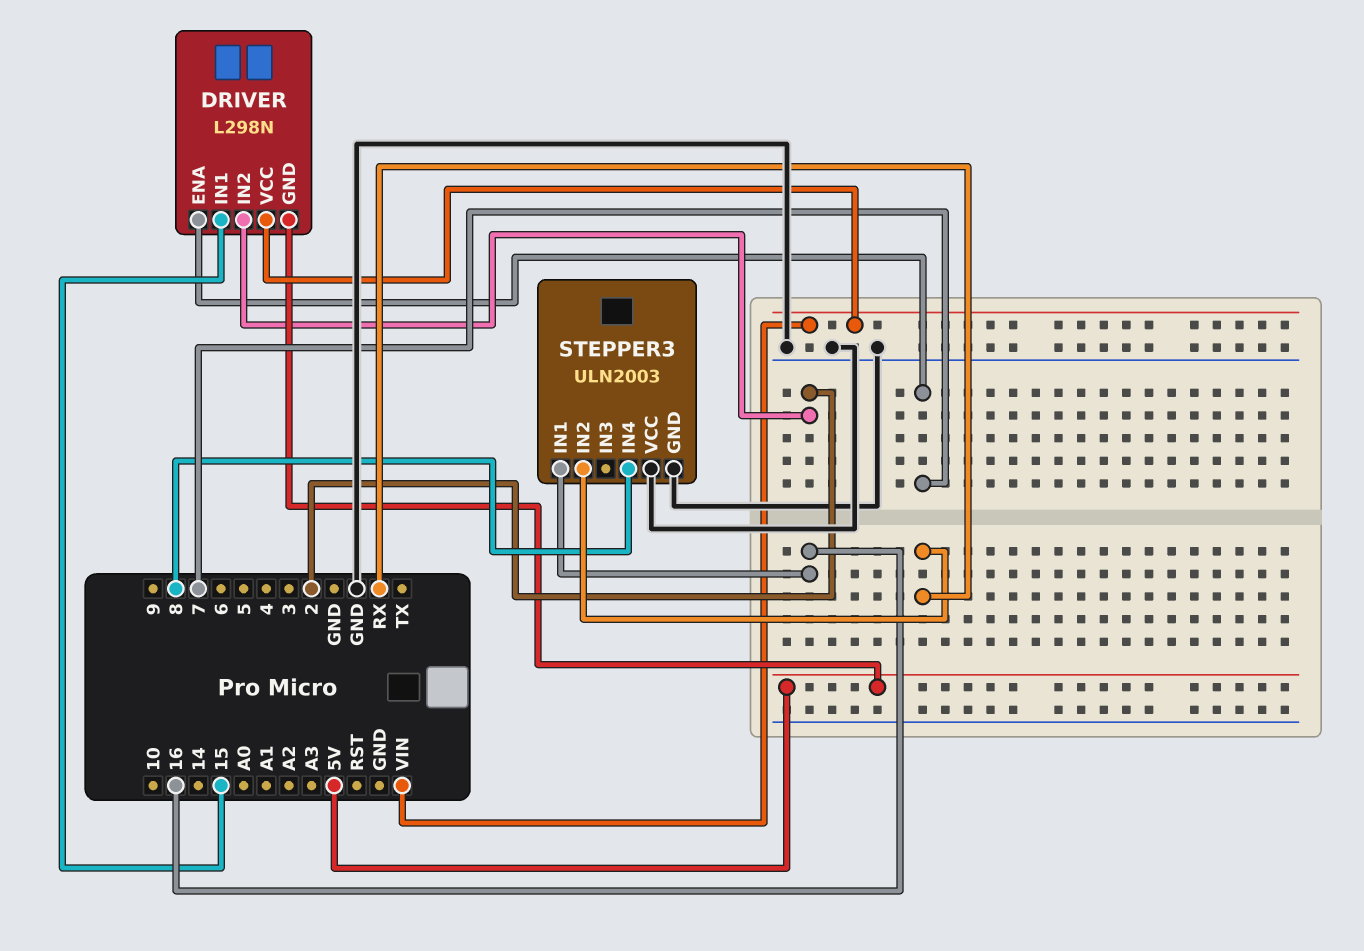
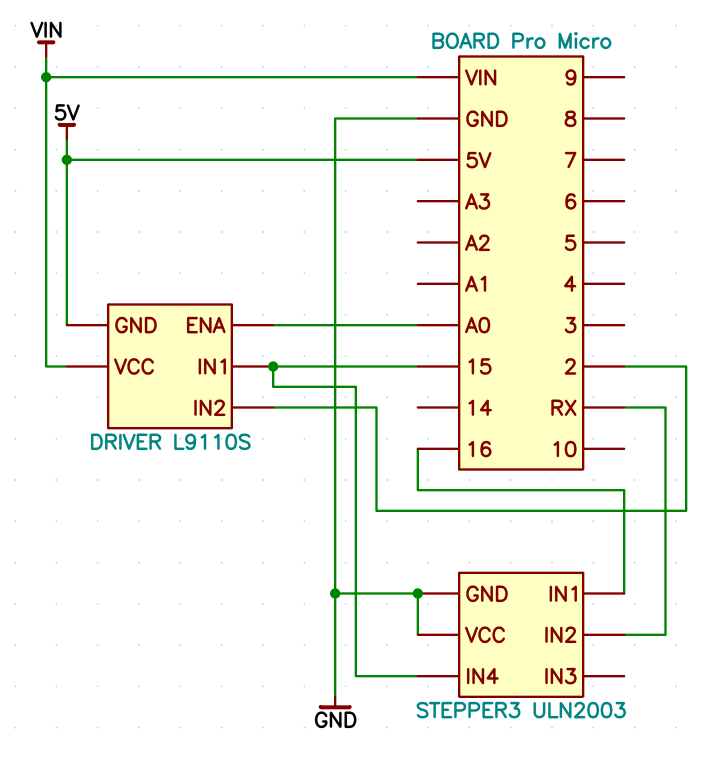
DRIVER: L298N -> L9110S
DRIVER pin ENA: 7 -> A0
STEPPER3 pin IN4: 8 -> 15

